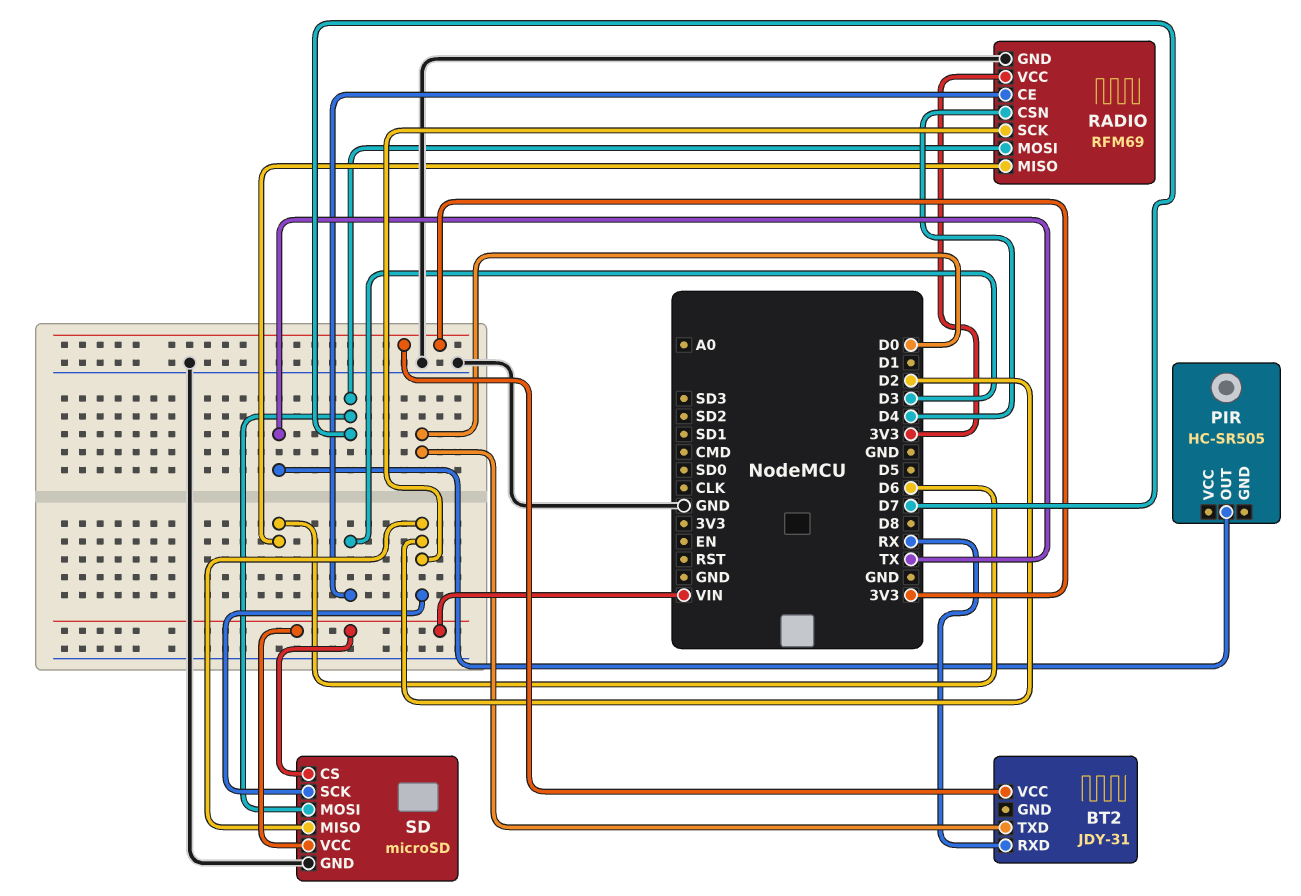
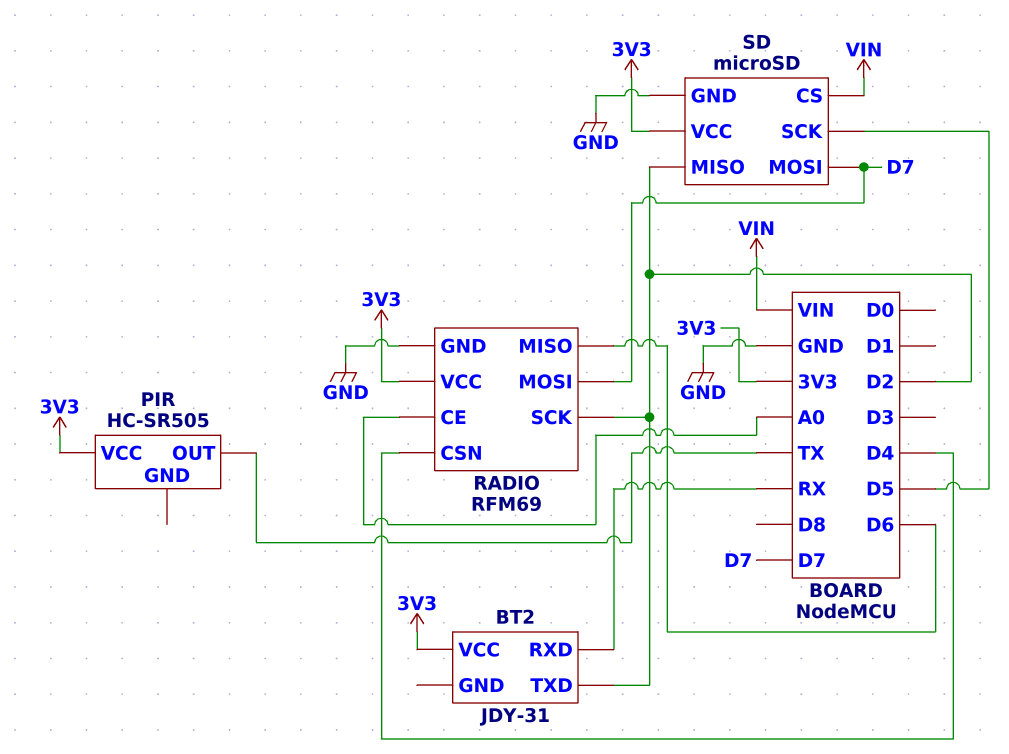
BT2 pin TXD: D0 -> D2
PIR pin VCC: none -> 3V3
RADIO pin CE: D3 -> A0
SD pin SCK: D2 -> D5
SD pin VCC: VIN -> 3V3

